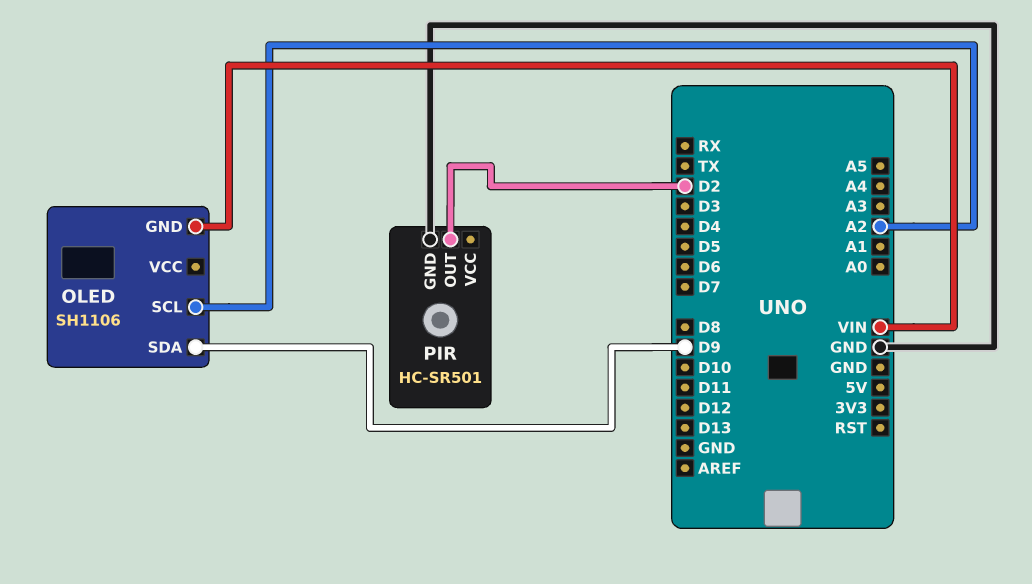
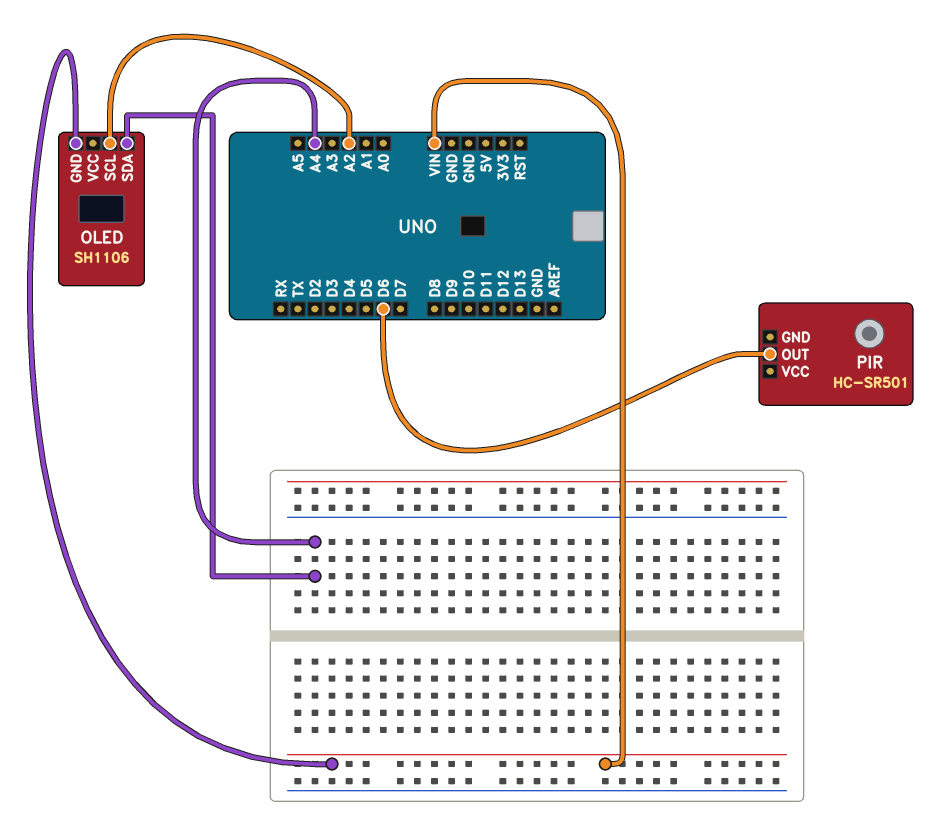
OLED pin SDA: D9 -> A4
PIR pin GND: GND -> none
PIR pin OUT: D2 -> D6

